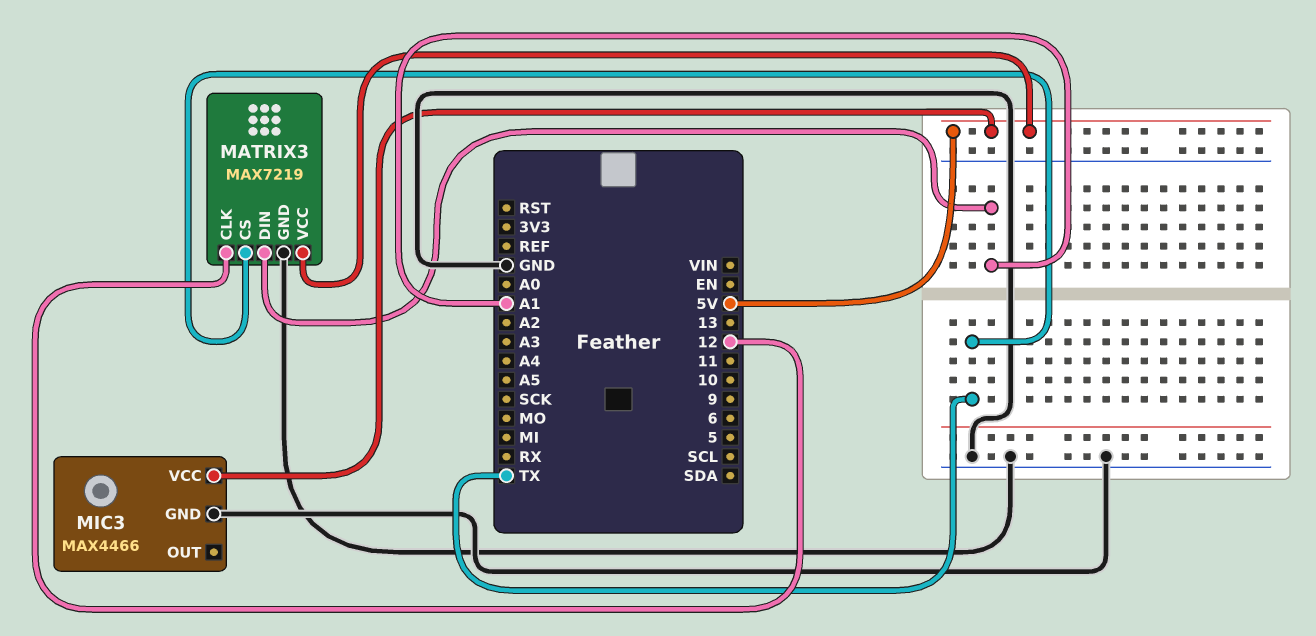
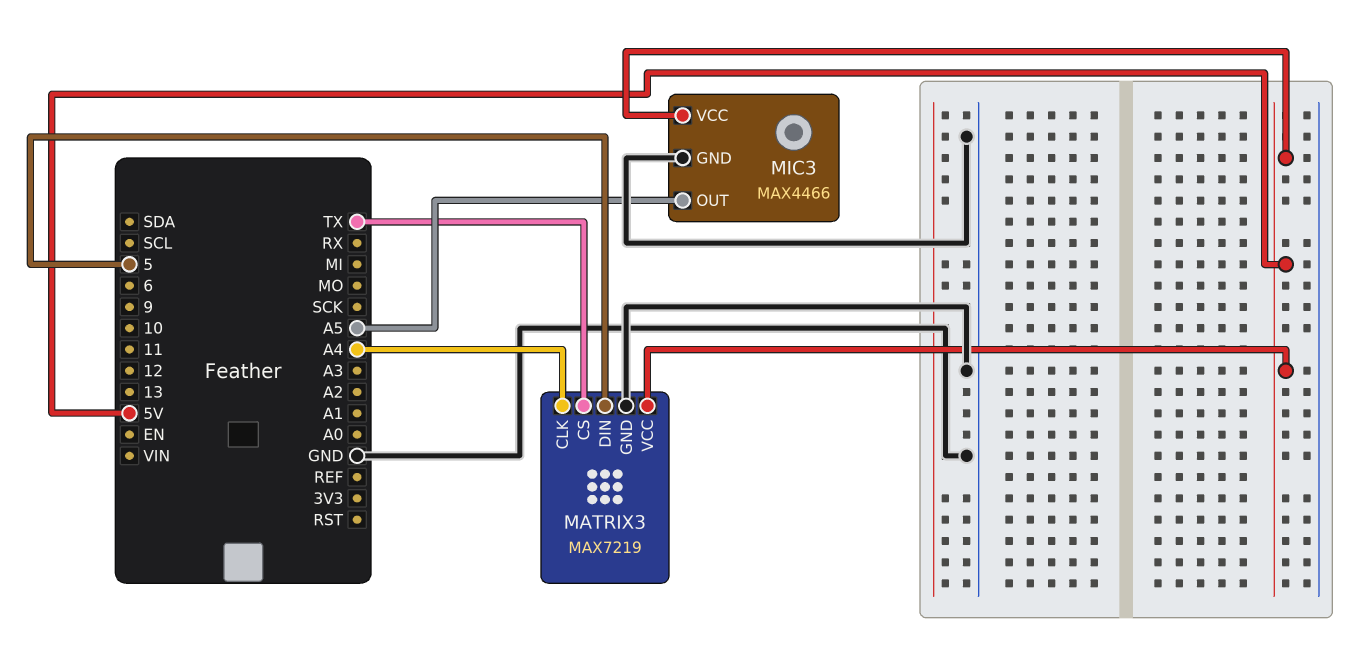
MATRIX3 pin CLK: 12 -> A4
MATRIX3 pin DIN: A1 -> 5
MIC3 pin OUT: none -> A5

